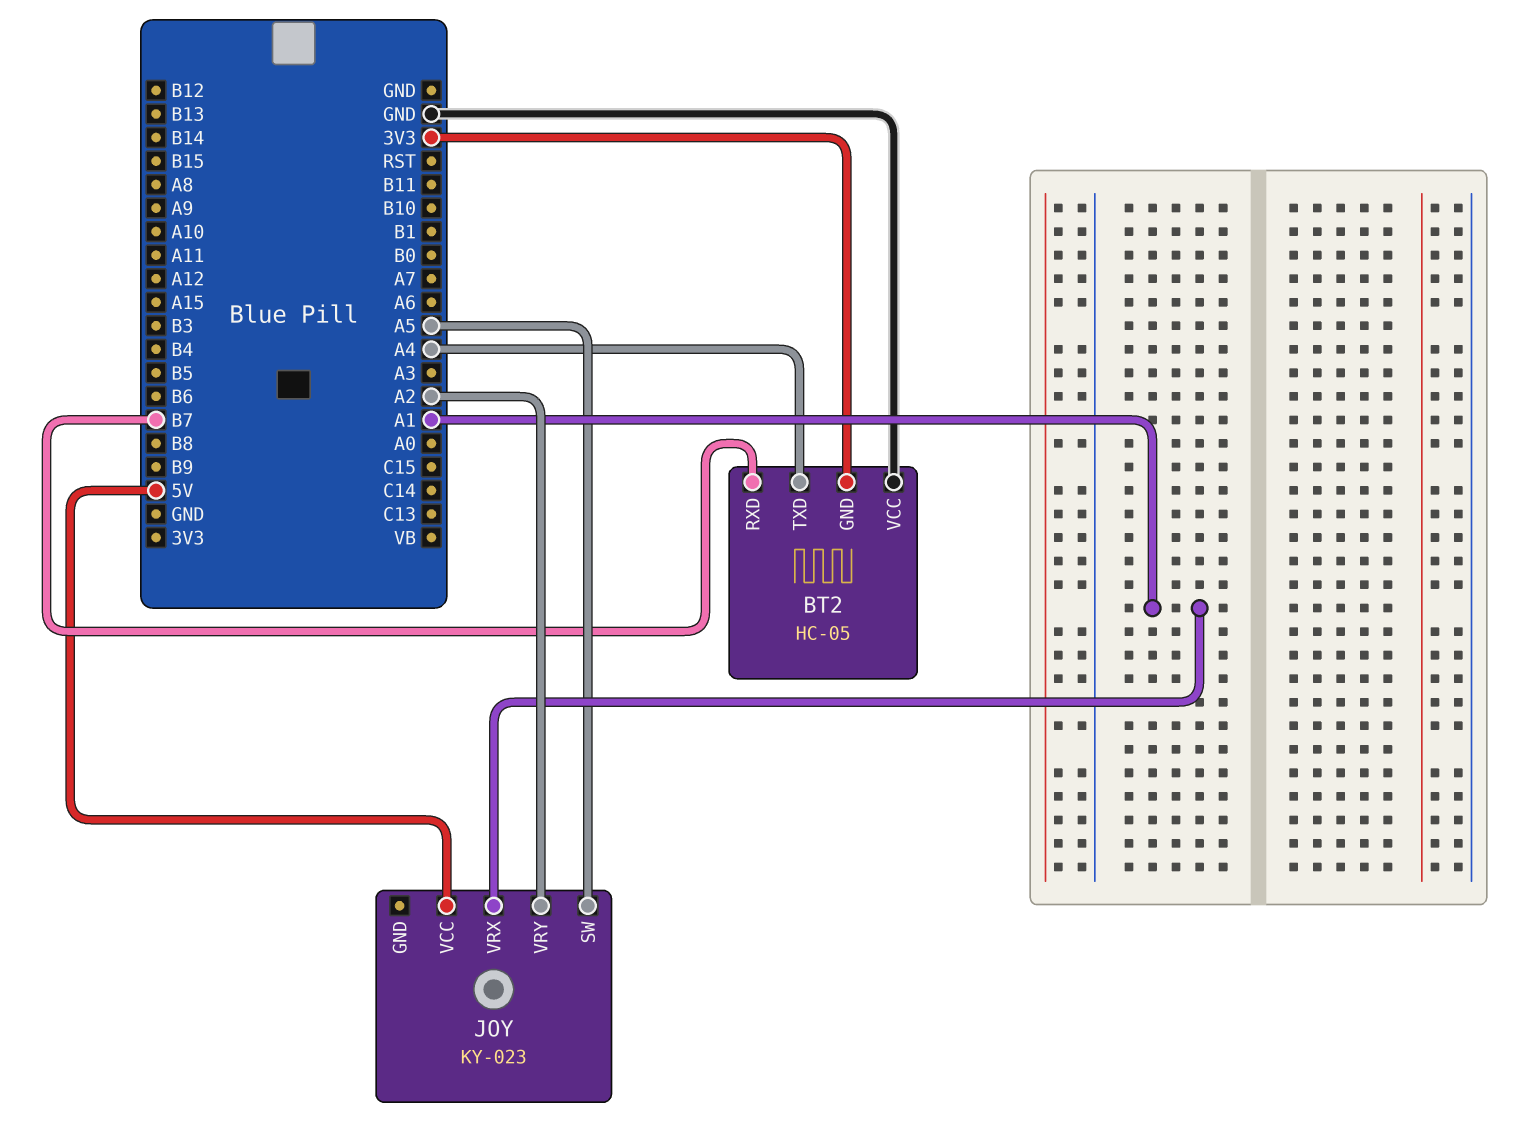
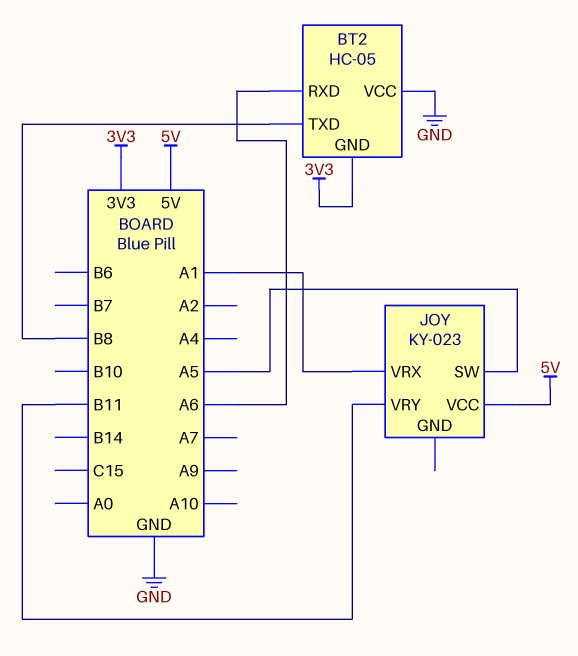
BT2 pin RXD: B7 -> A6
BT2 pin TXD: A4 -> B8
JOY pin VRY: A2 -> B11

